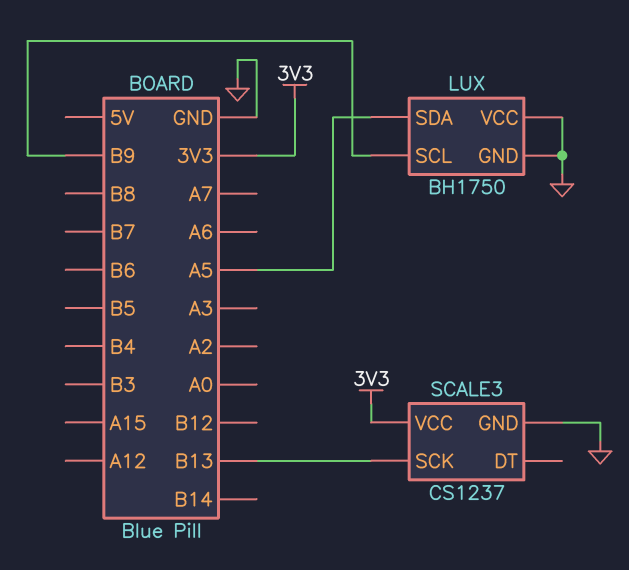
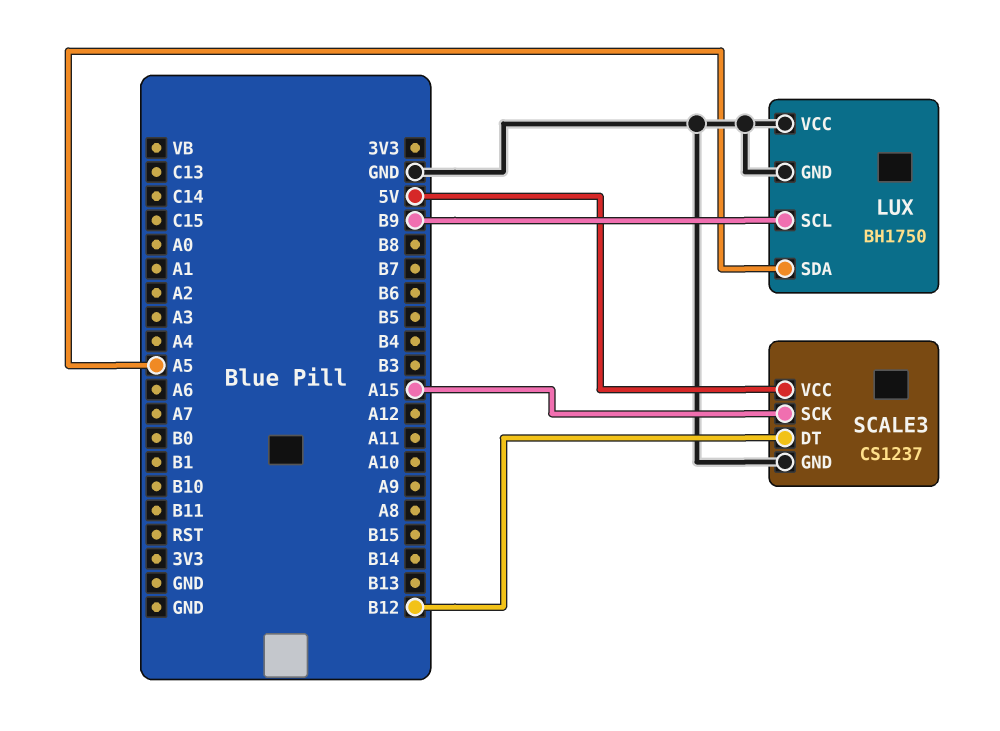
SCALE3 pin DT: none -> B12
SCALE3 pin SCK: B13 -> A15
SCALE3 pin VCC: 3V3 -> 5V

